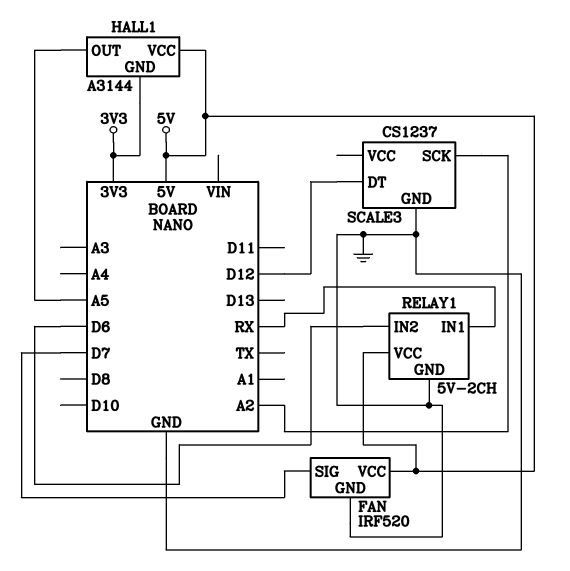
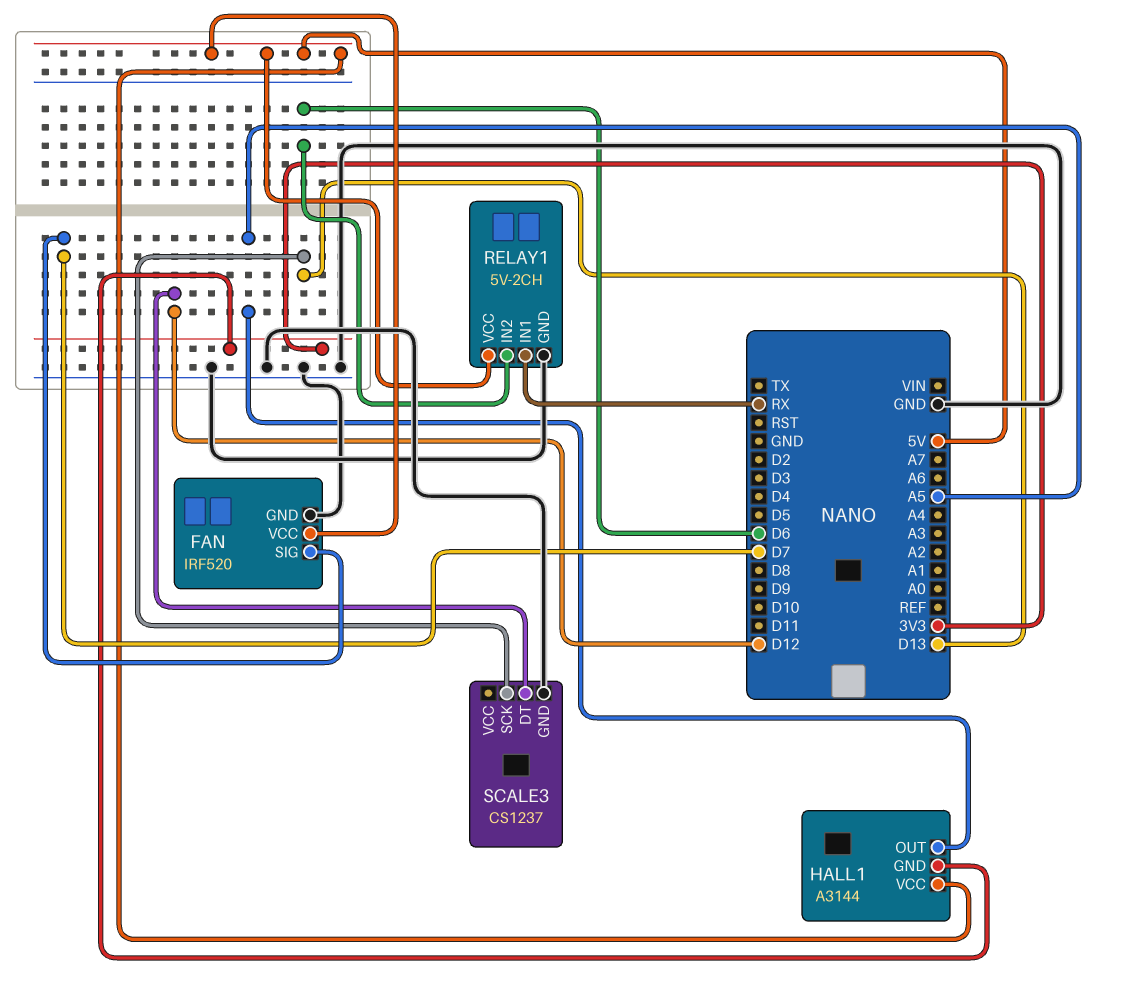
SCALE3 pin SCK: A2 -> D13

